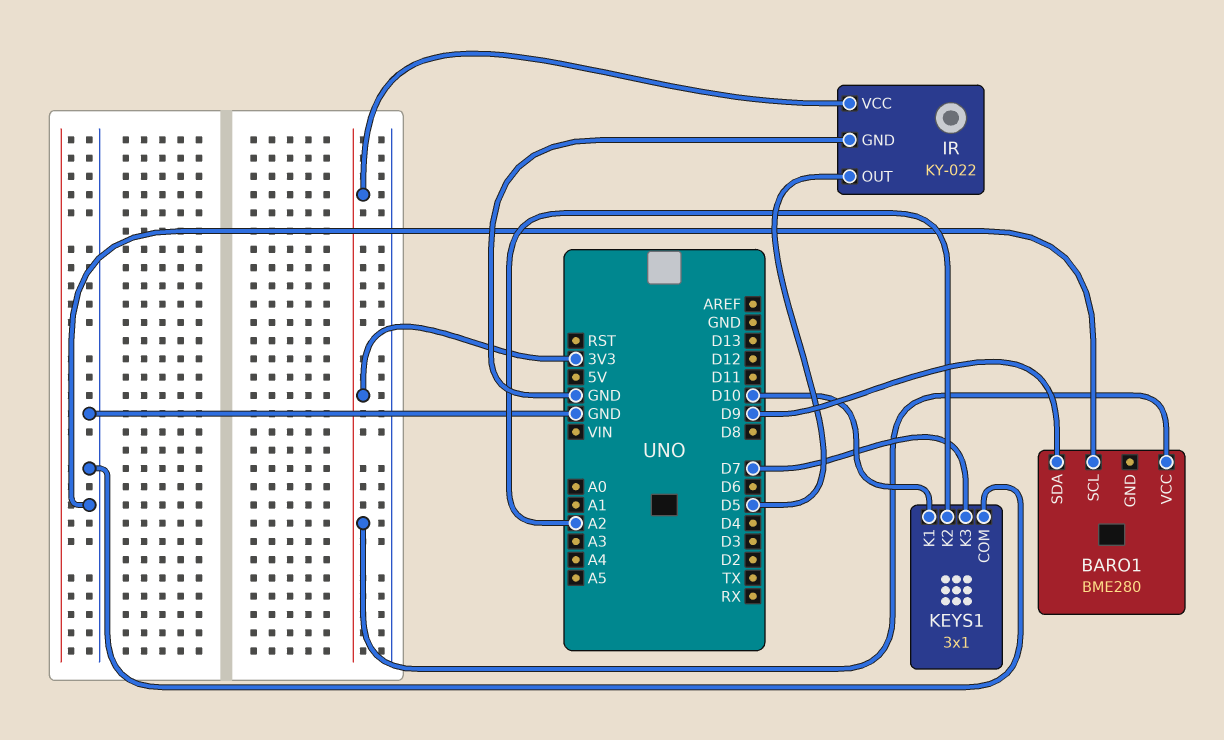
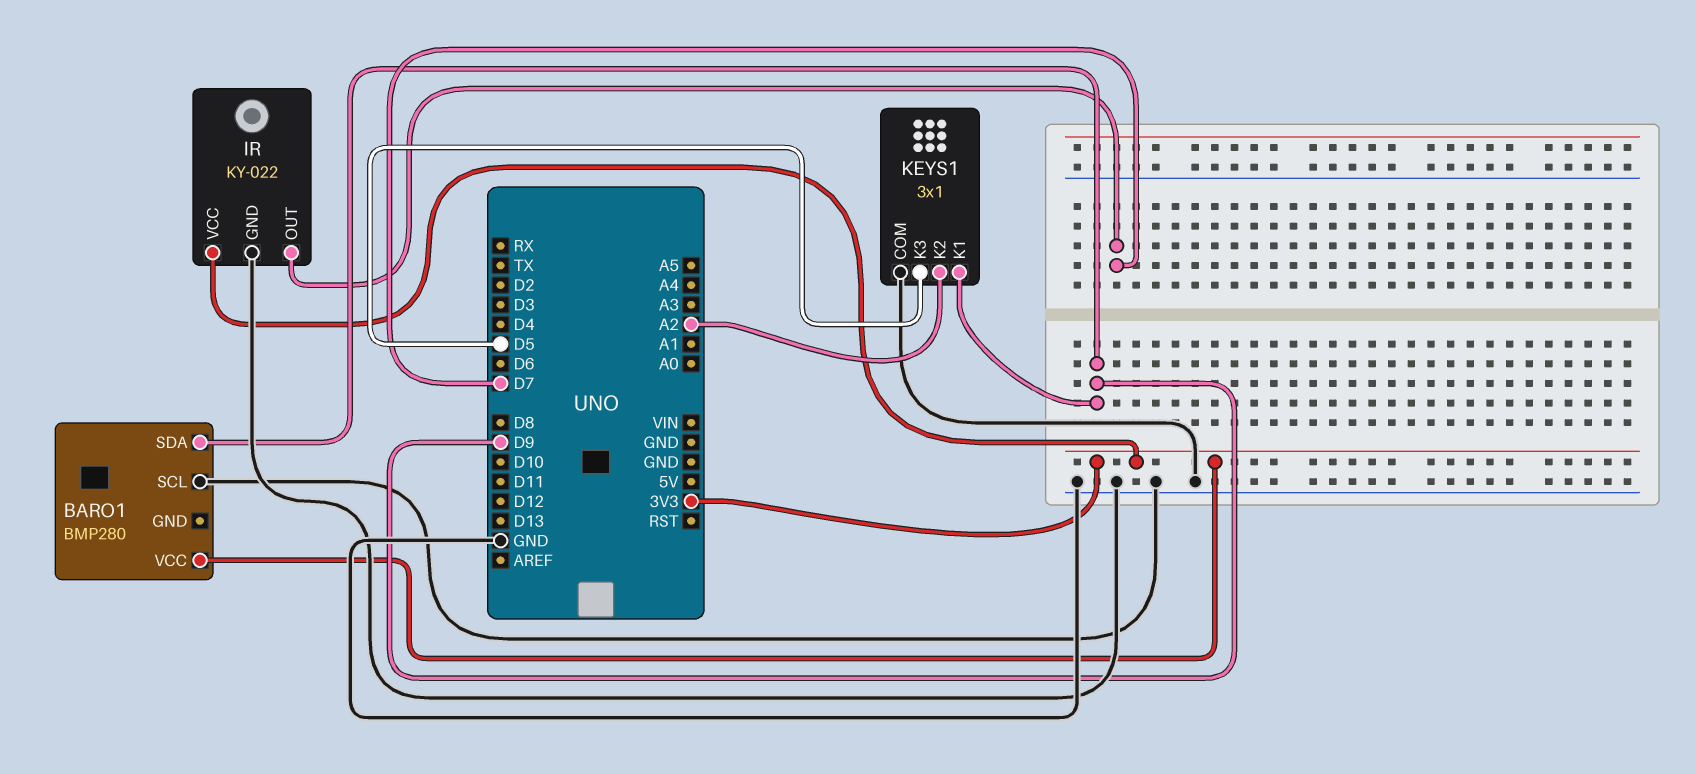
BARO1: BME280 -> BMP280
IR pin OUT: D5 -> D7
KEYS1 pin K1: D10 -> D9
KEYS1 pin K3: D7 -> D5

